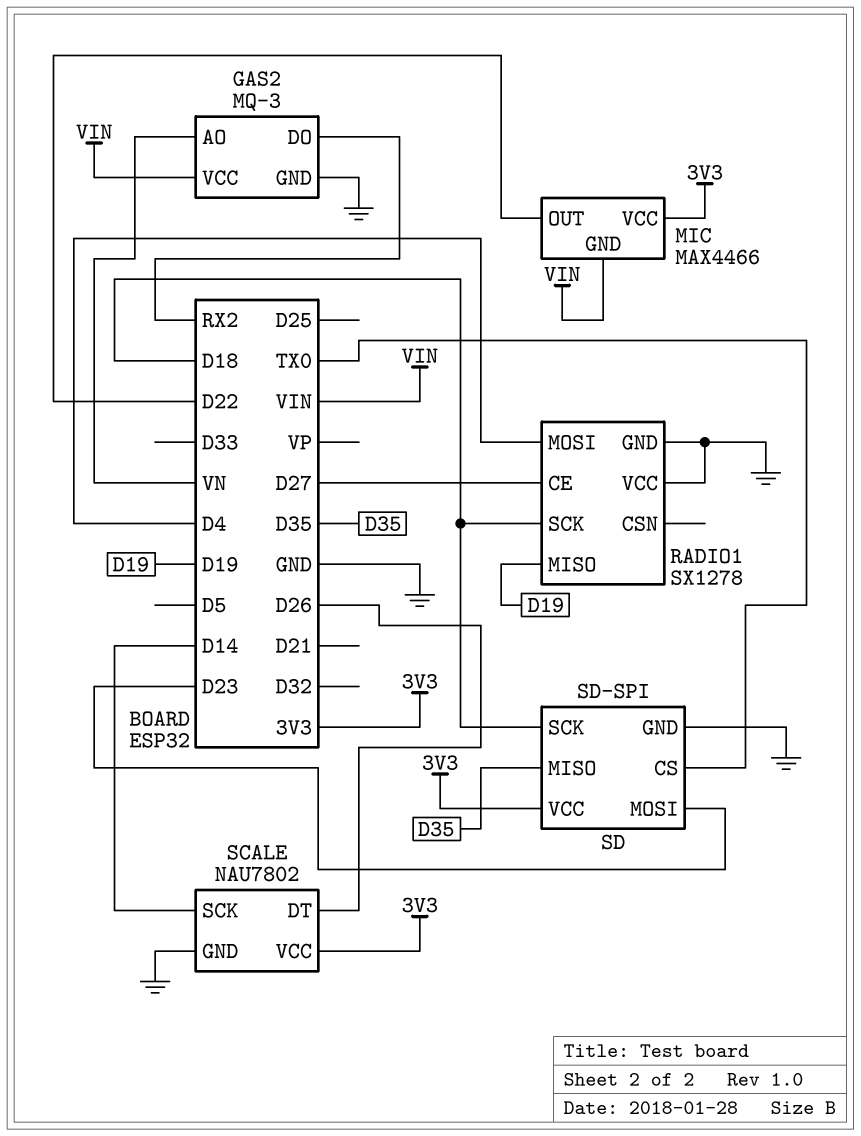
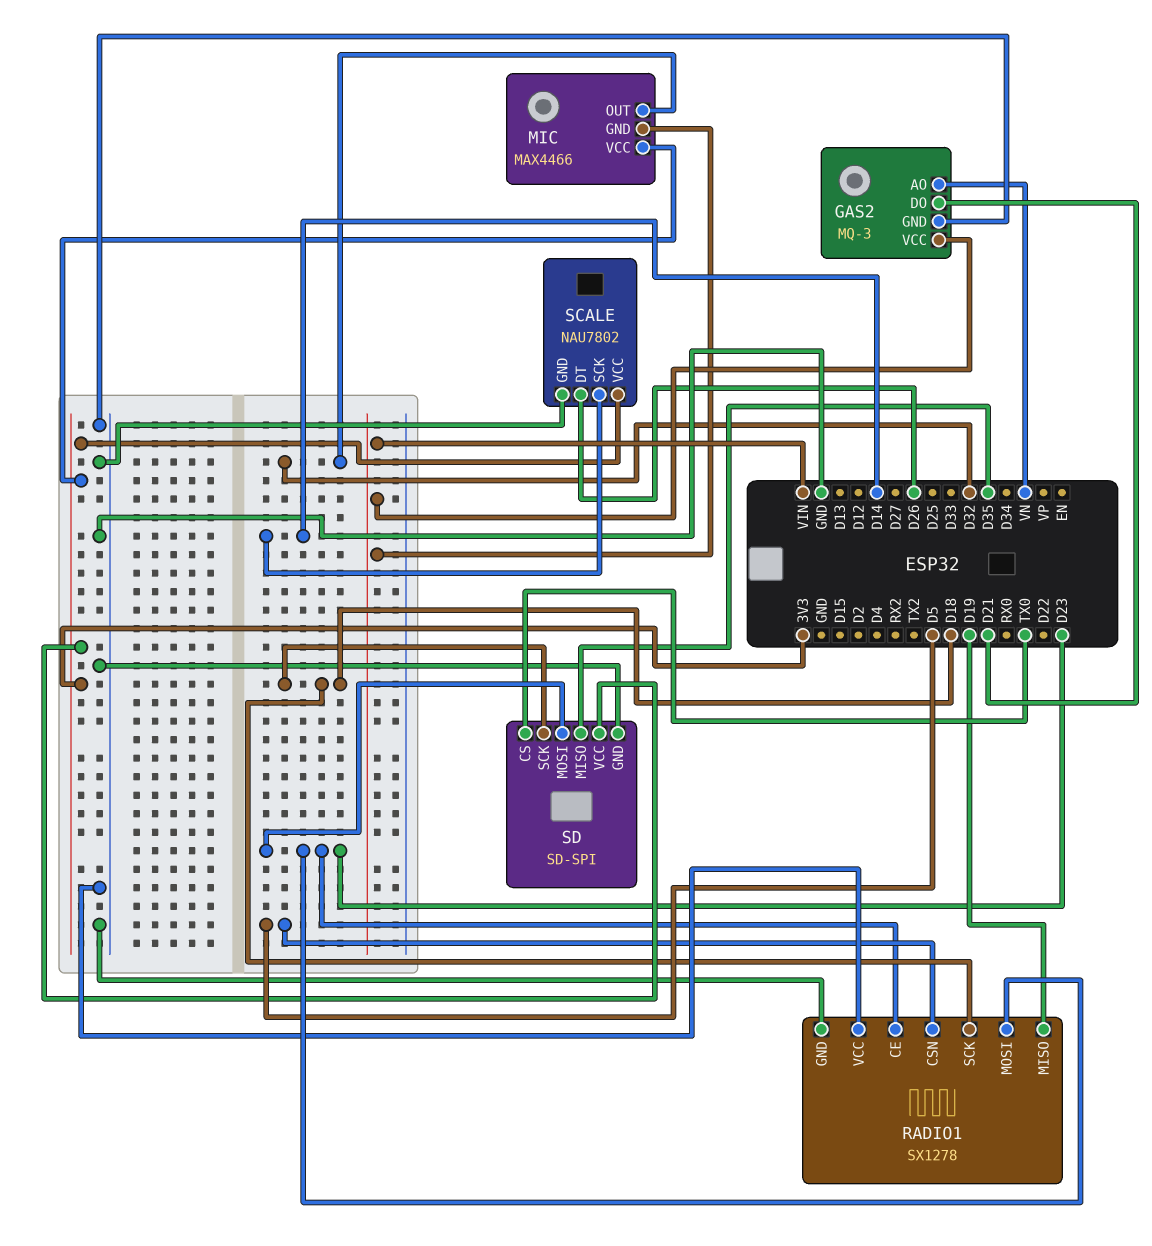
GAS2 pin DO: RX2 -> D21
MIC pin OUT: D22 -> D32
RADIO1 pin CE: D27 -> D23
RADIO1 pin CSN: none -> D5
RADIO1 pin MOSI: D4 -> D23

